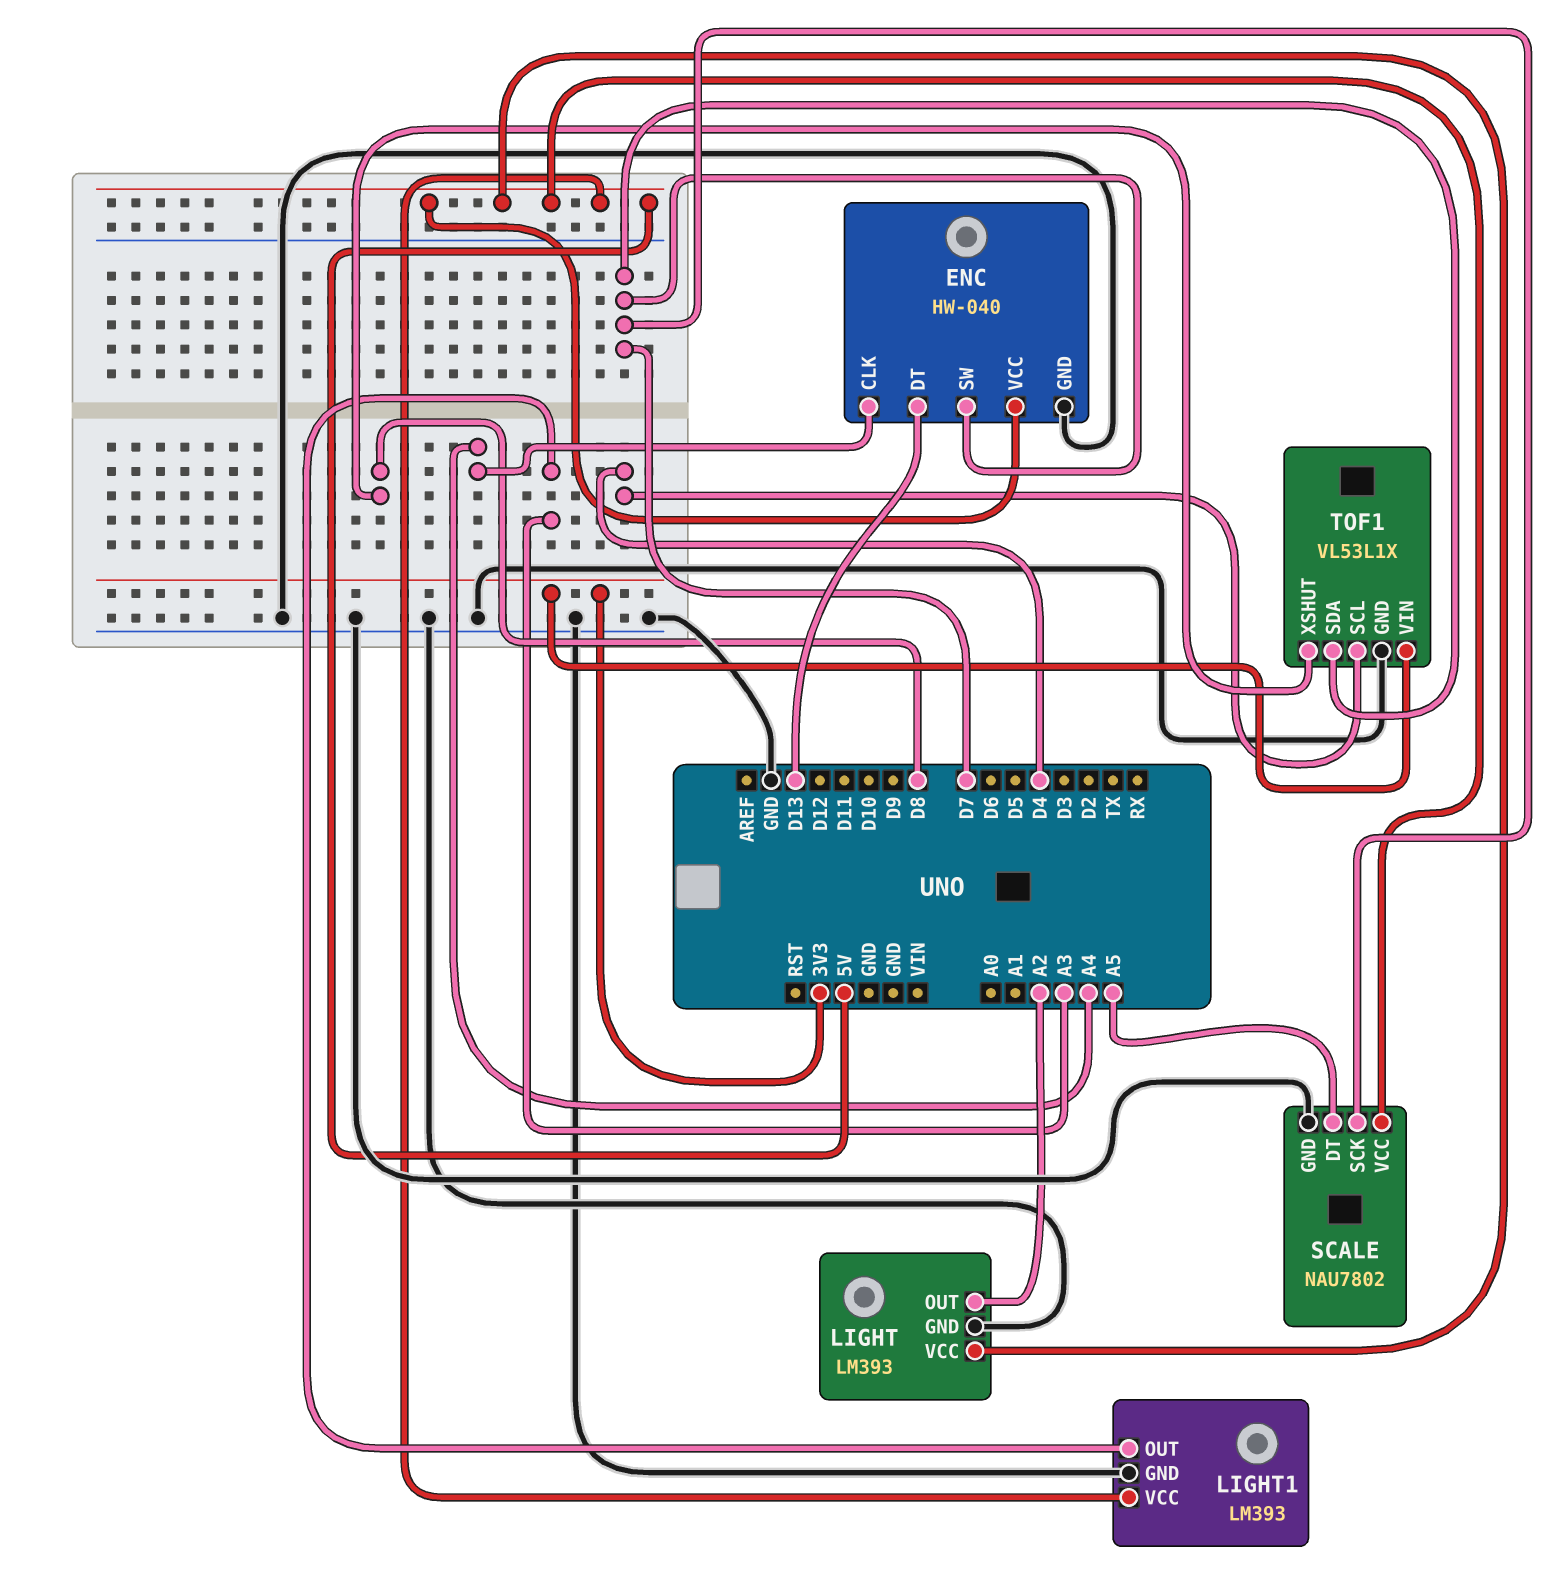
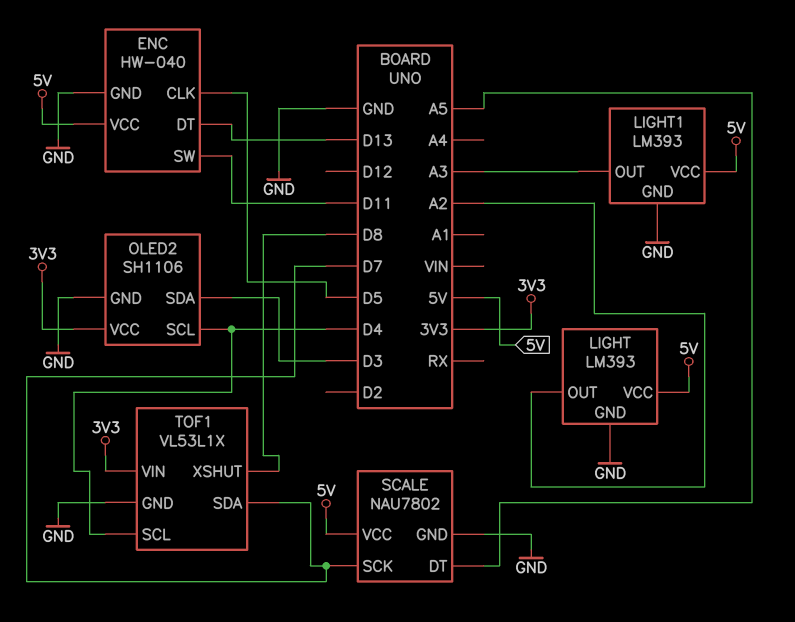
ENC pin CLK: A4 -> D5
ENC pin SW: D7 -> D11
OLED2: none -> SH1106
OLED2 pin GND: none -> GND
OLED2 pin SCL: none -> D4
OLED2 pin SDA: none -> D3
OLED2 pin VCC: none -> 3V3

